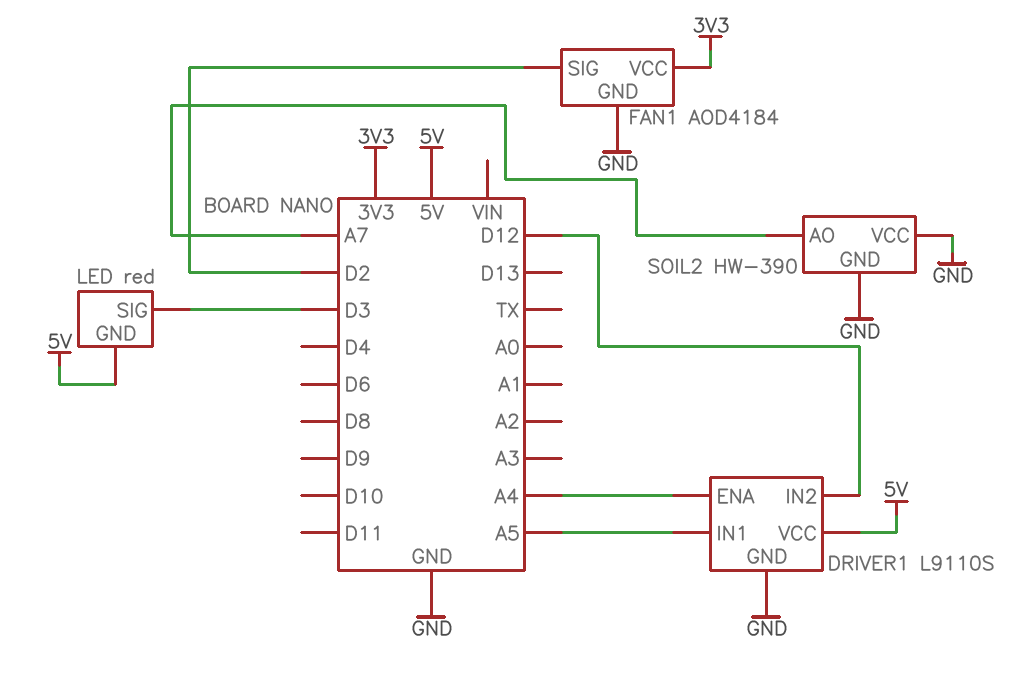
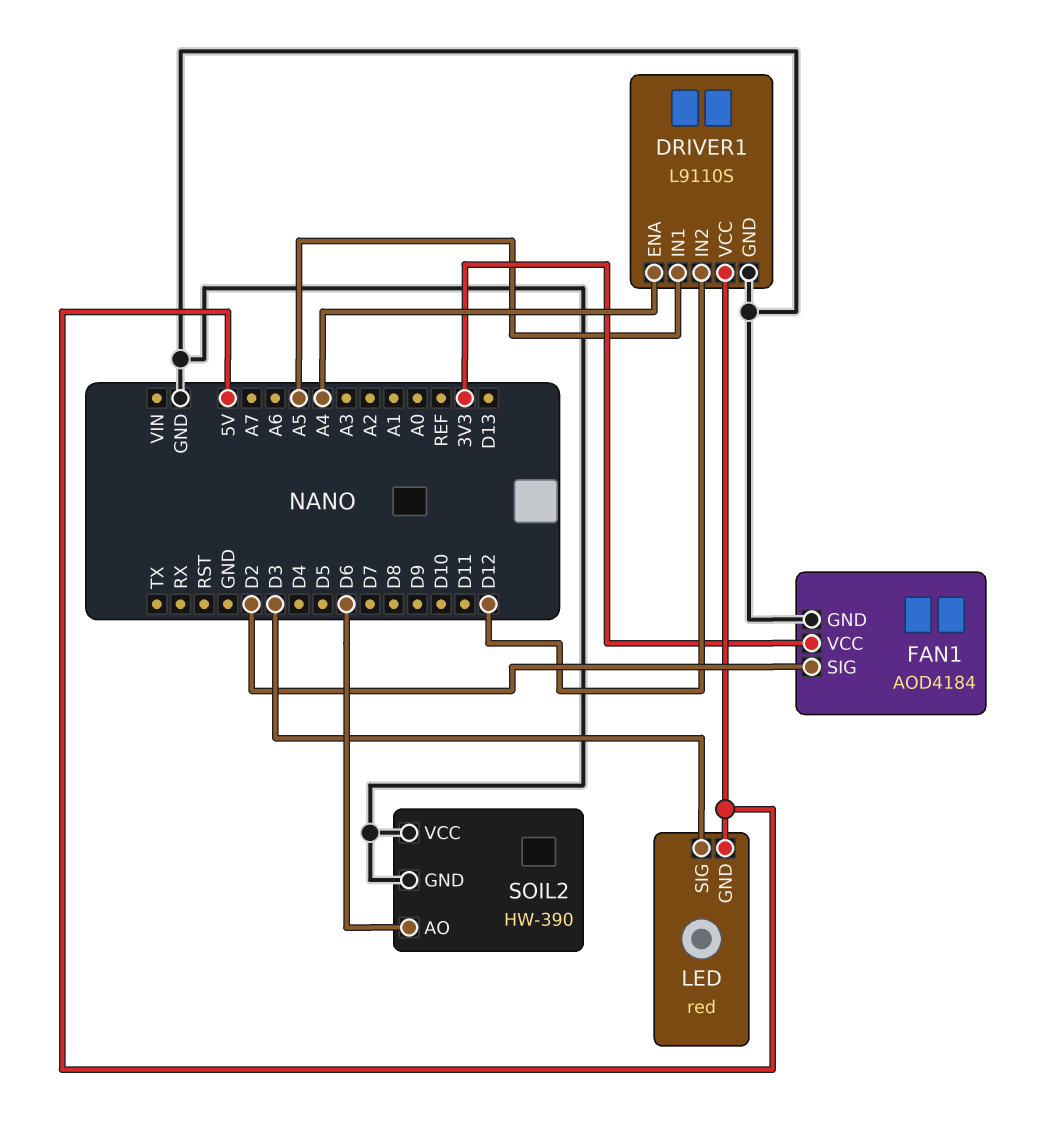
SOIL2 pin AO: A7 -> D6

